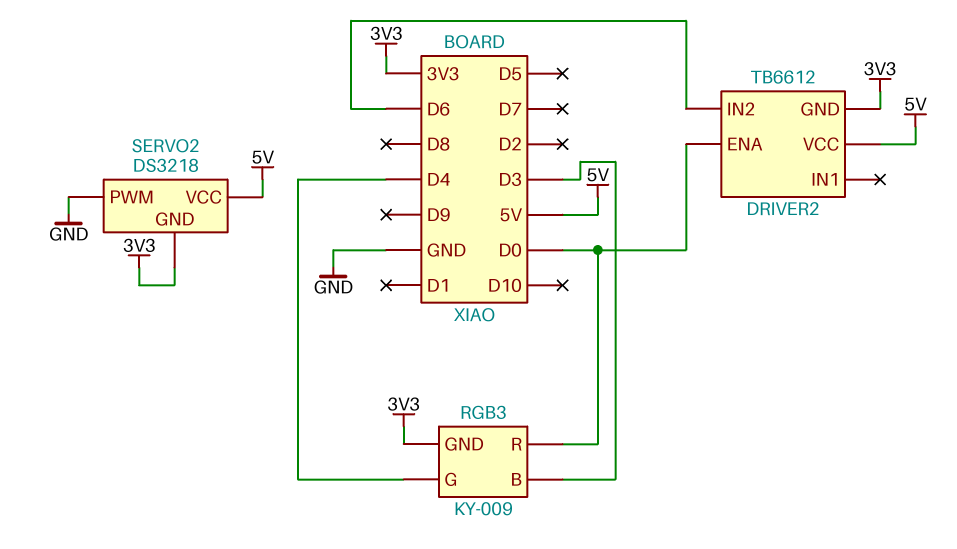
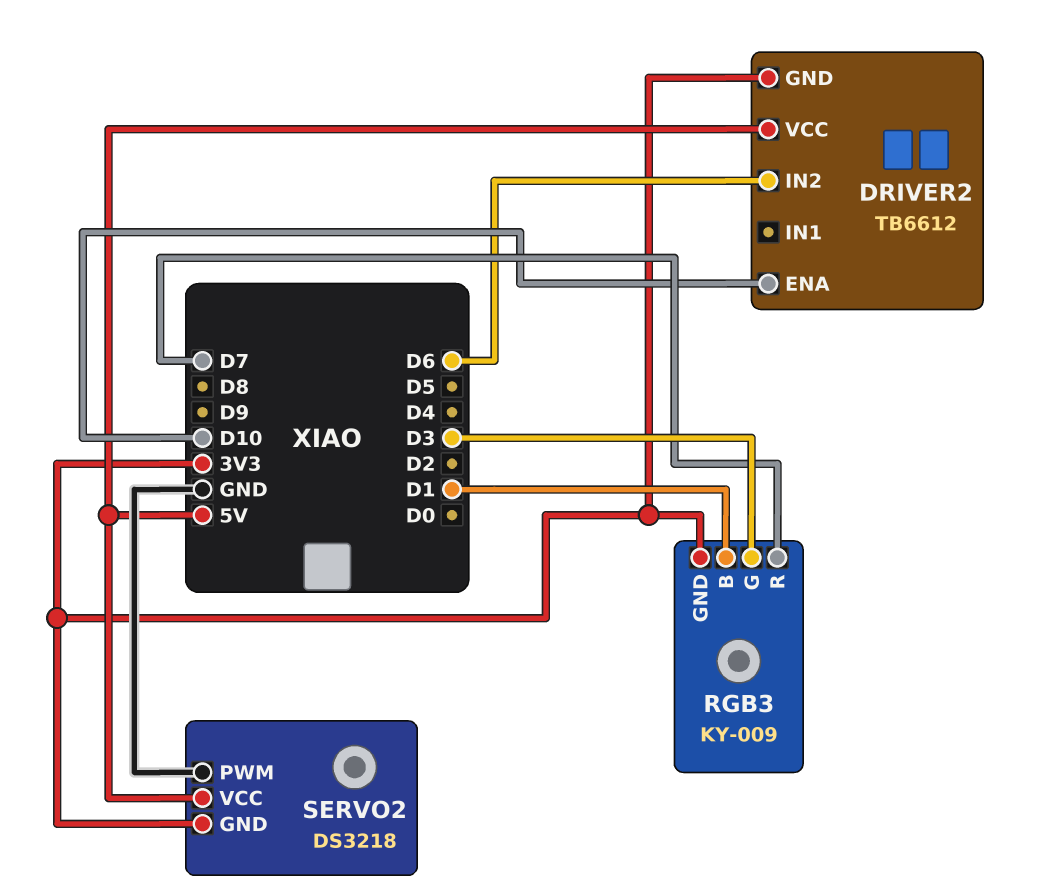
DRIVER2 pin ENA: D0 -> D10
RGB3 pin B: D3 -> D1
RGB3 pin G: D4 -> D3
RGB3 pin R: D0 -> D7

